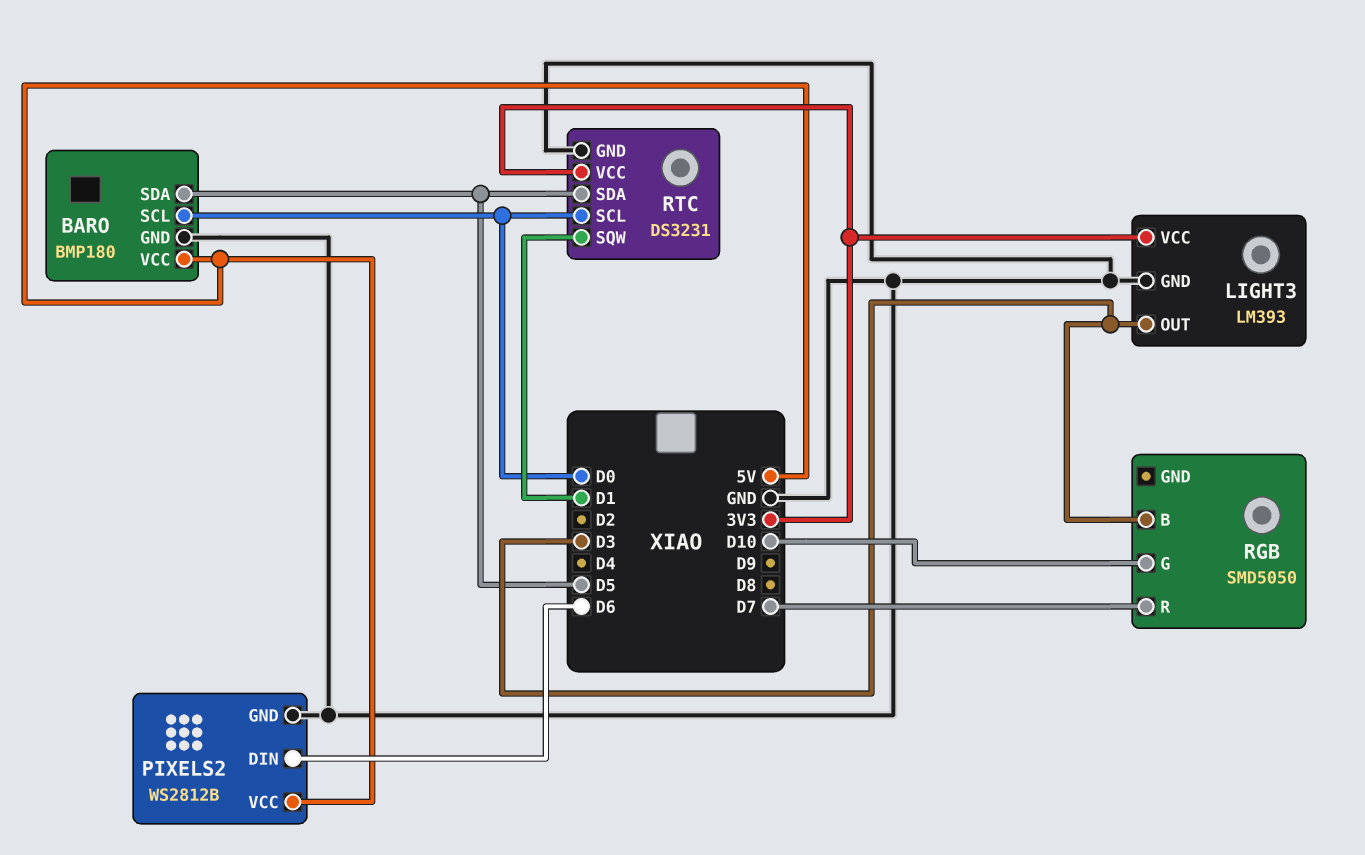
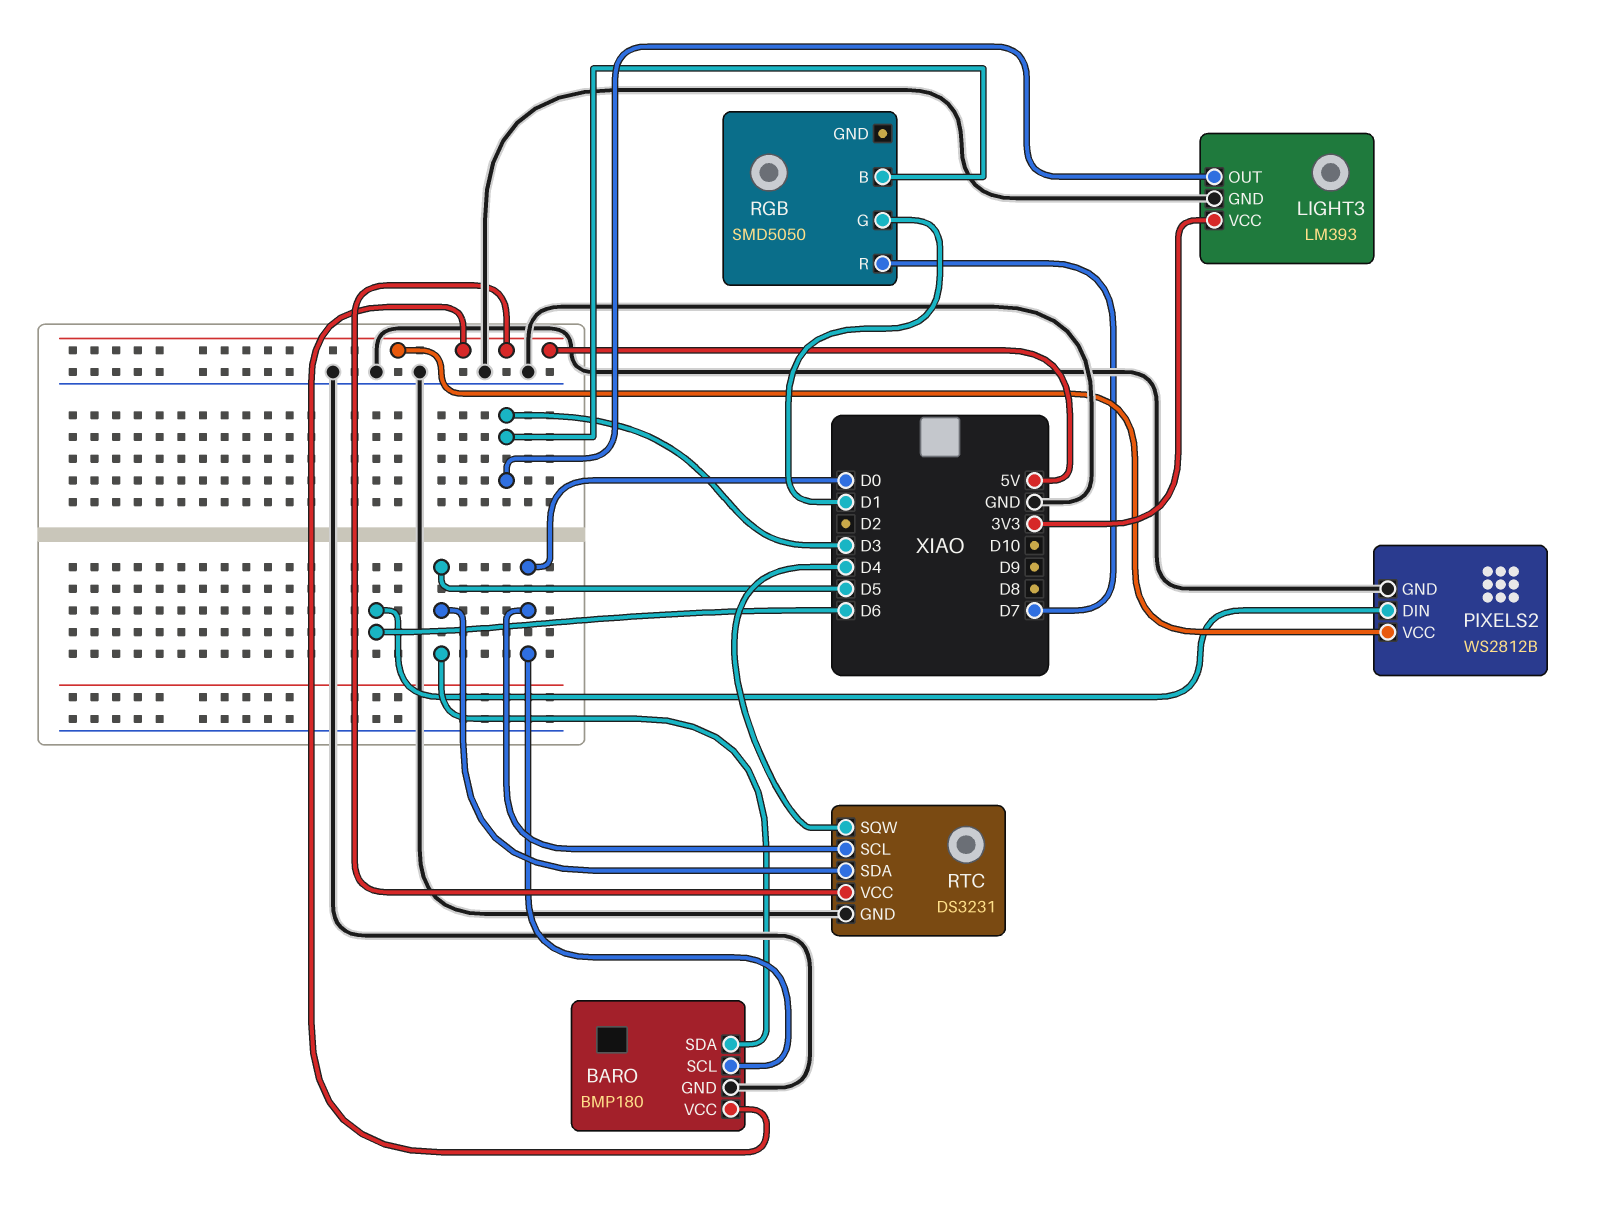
RGB pin G: D10 -> D1
RTC pin SQW: D1 -> D4
RTC pin VCC: 3V3 -> 5V

